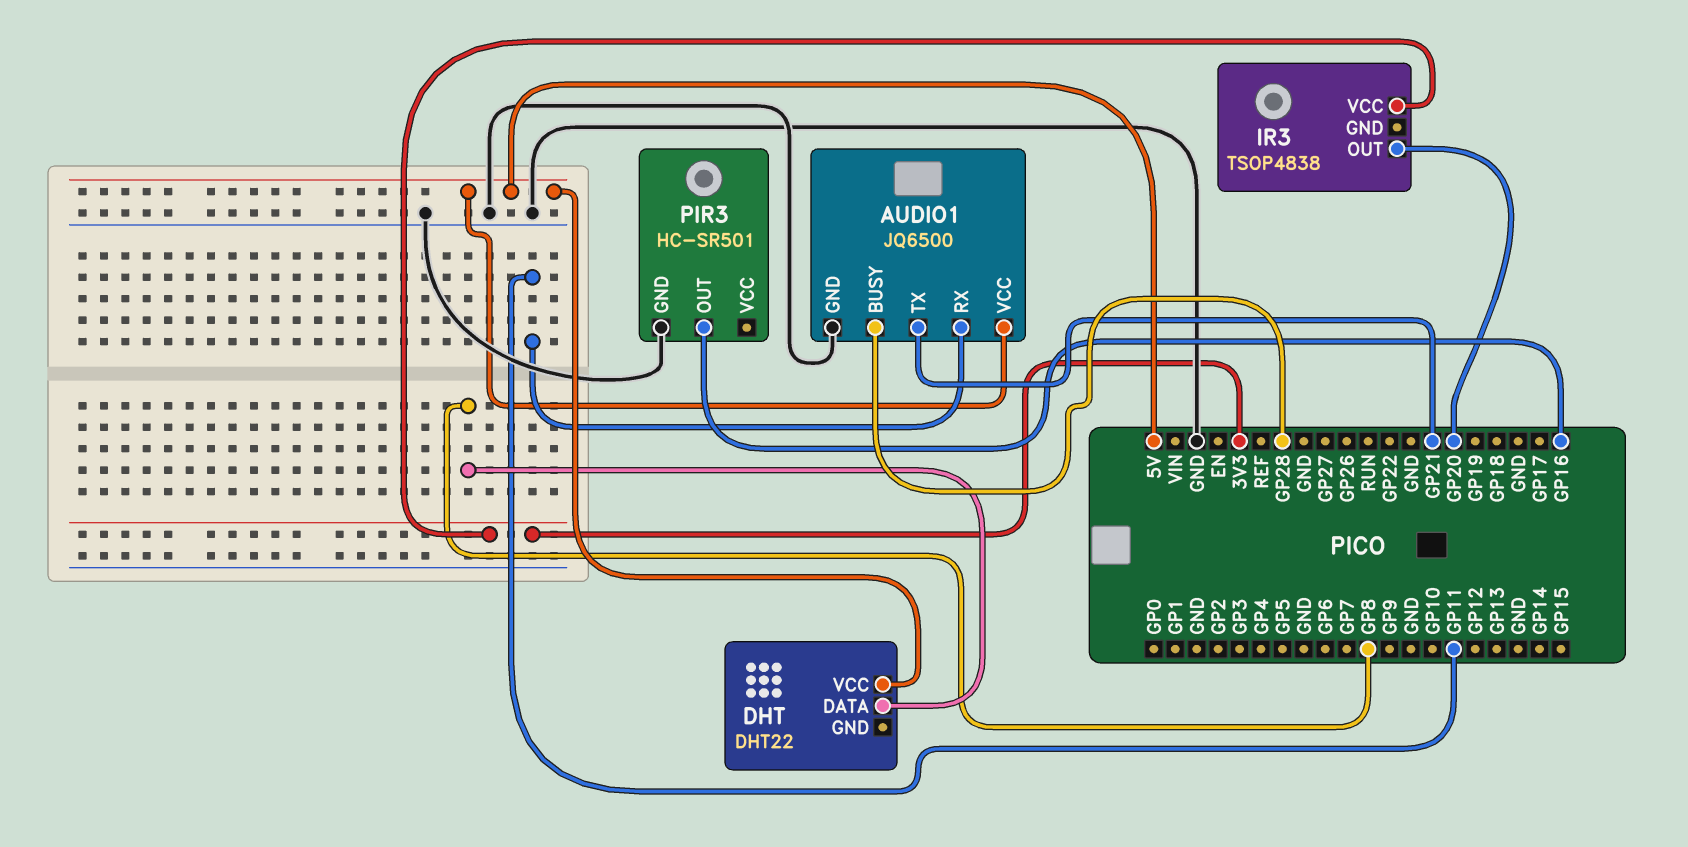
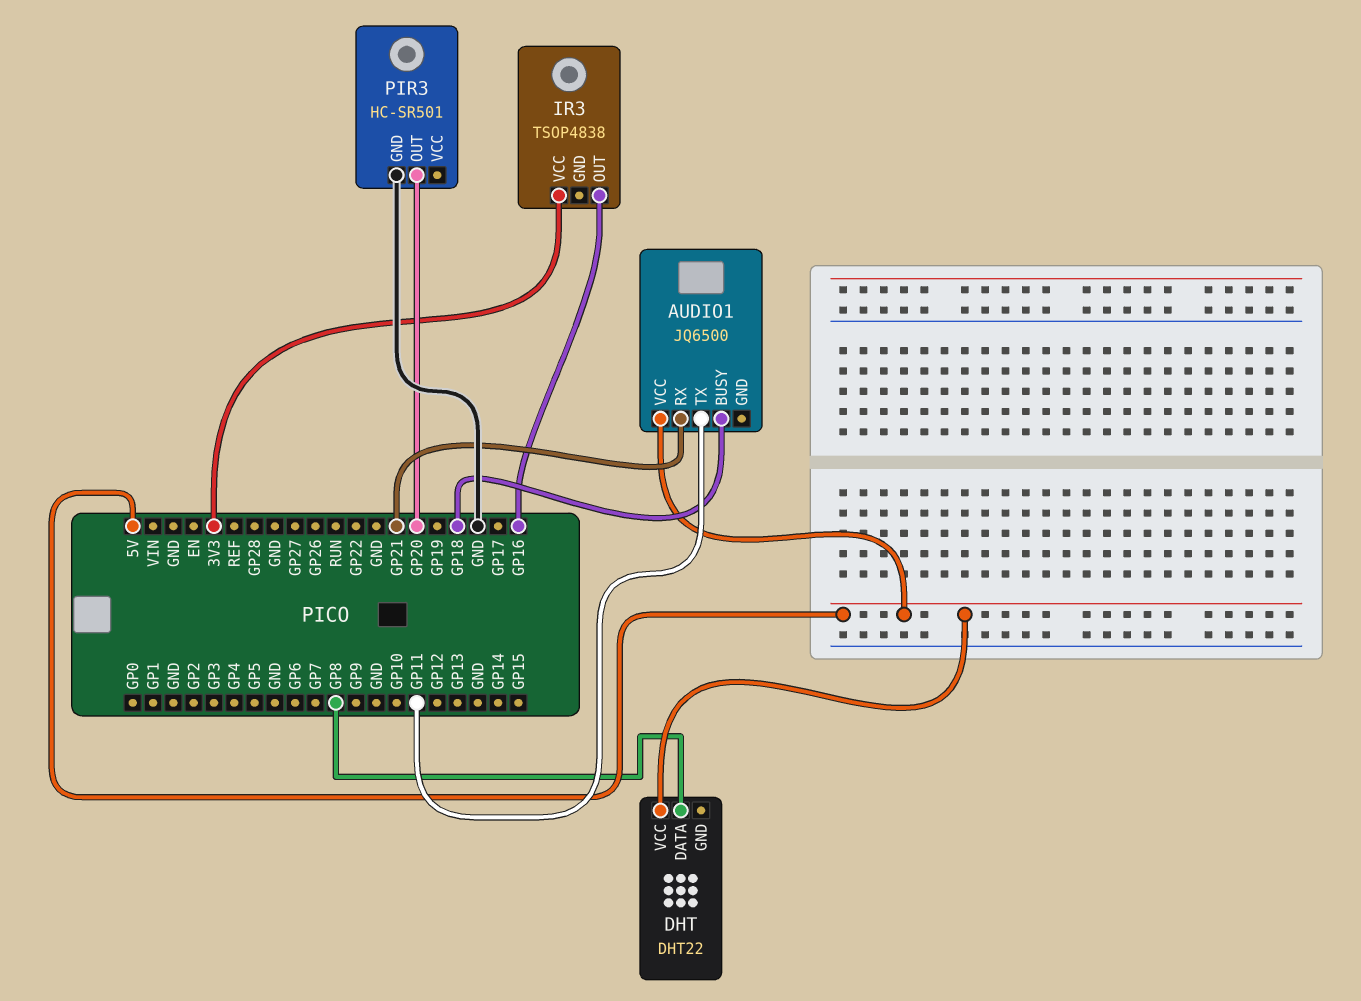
AUDIO1 pin BUSY: GP28 -> GP18
AUDIO1 pin GND: GND -> none
AUDIO1 pin RX: GP11 -> GP21
AUDIO1 pin TX: GP21 -> GP11
IR3 pin OUT: GP20 -> GP16
PIR3 pin OUT: GP16 -> GP20

